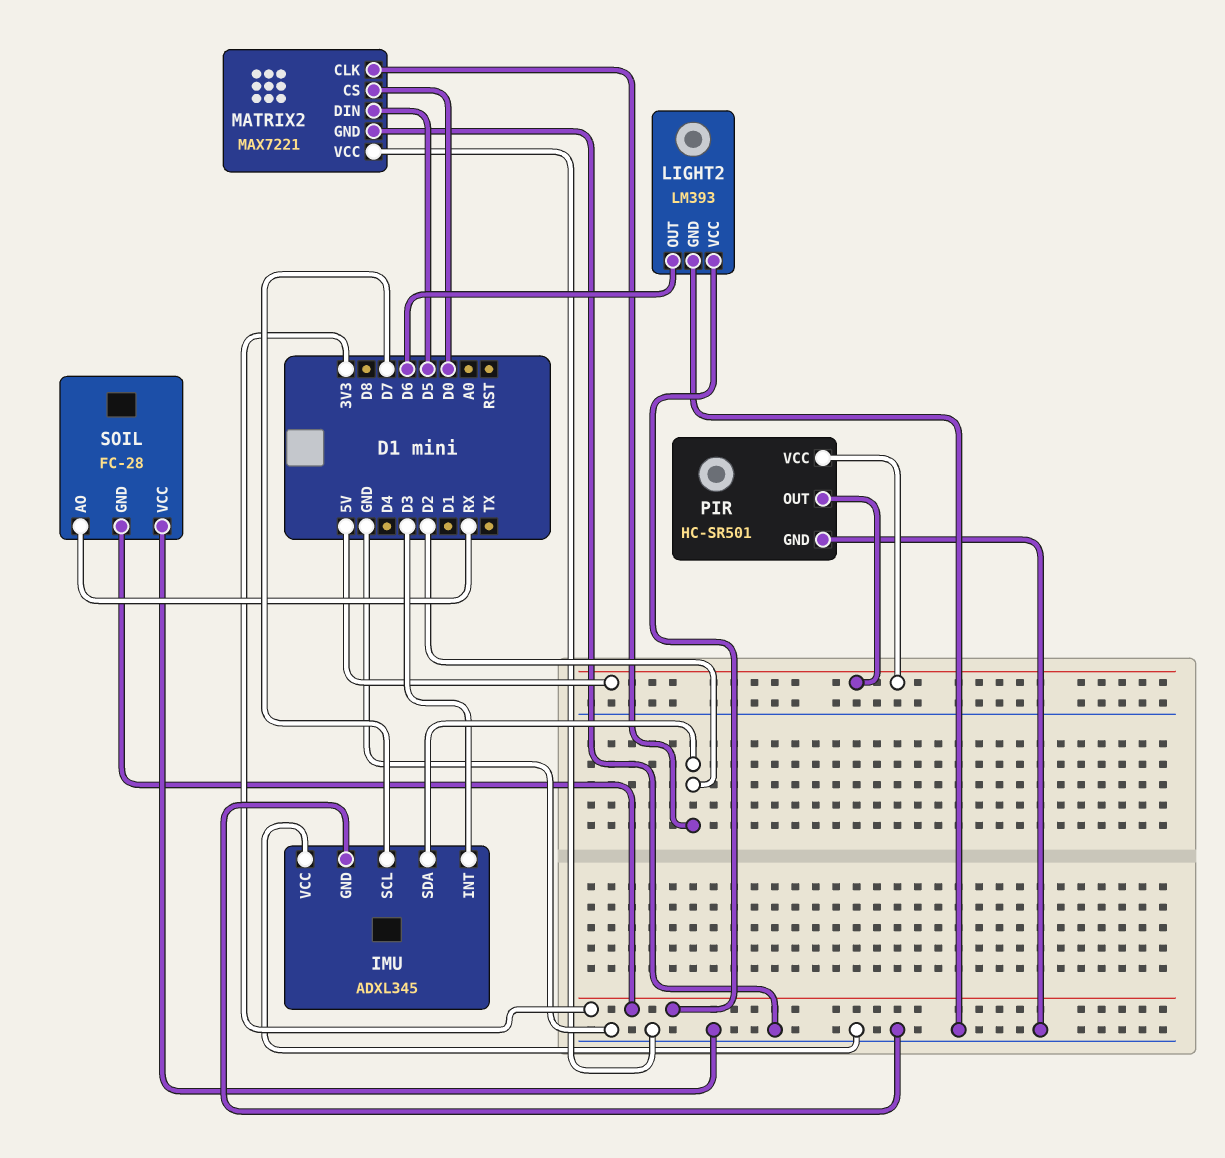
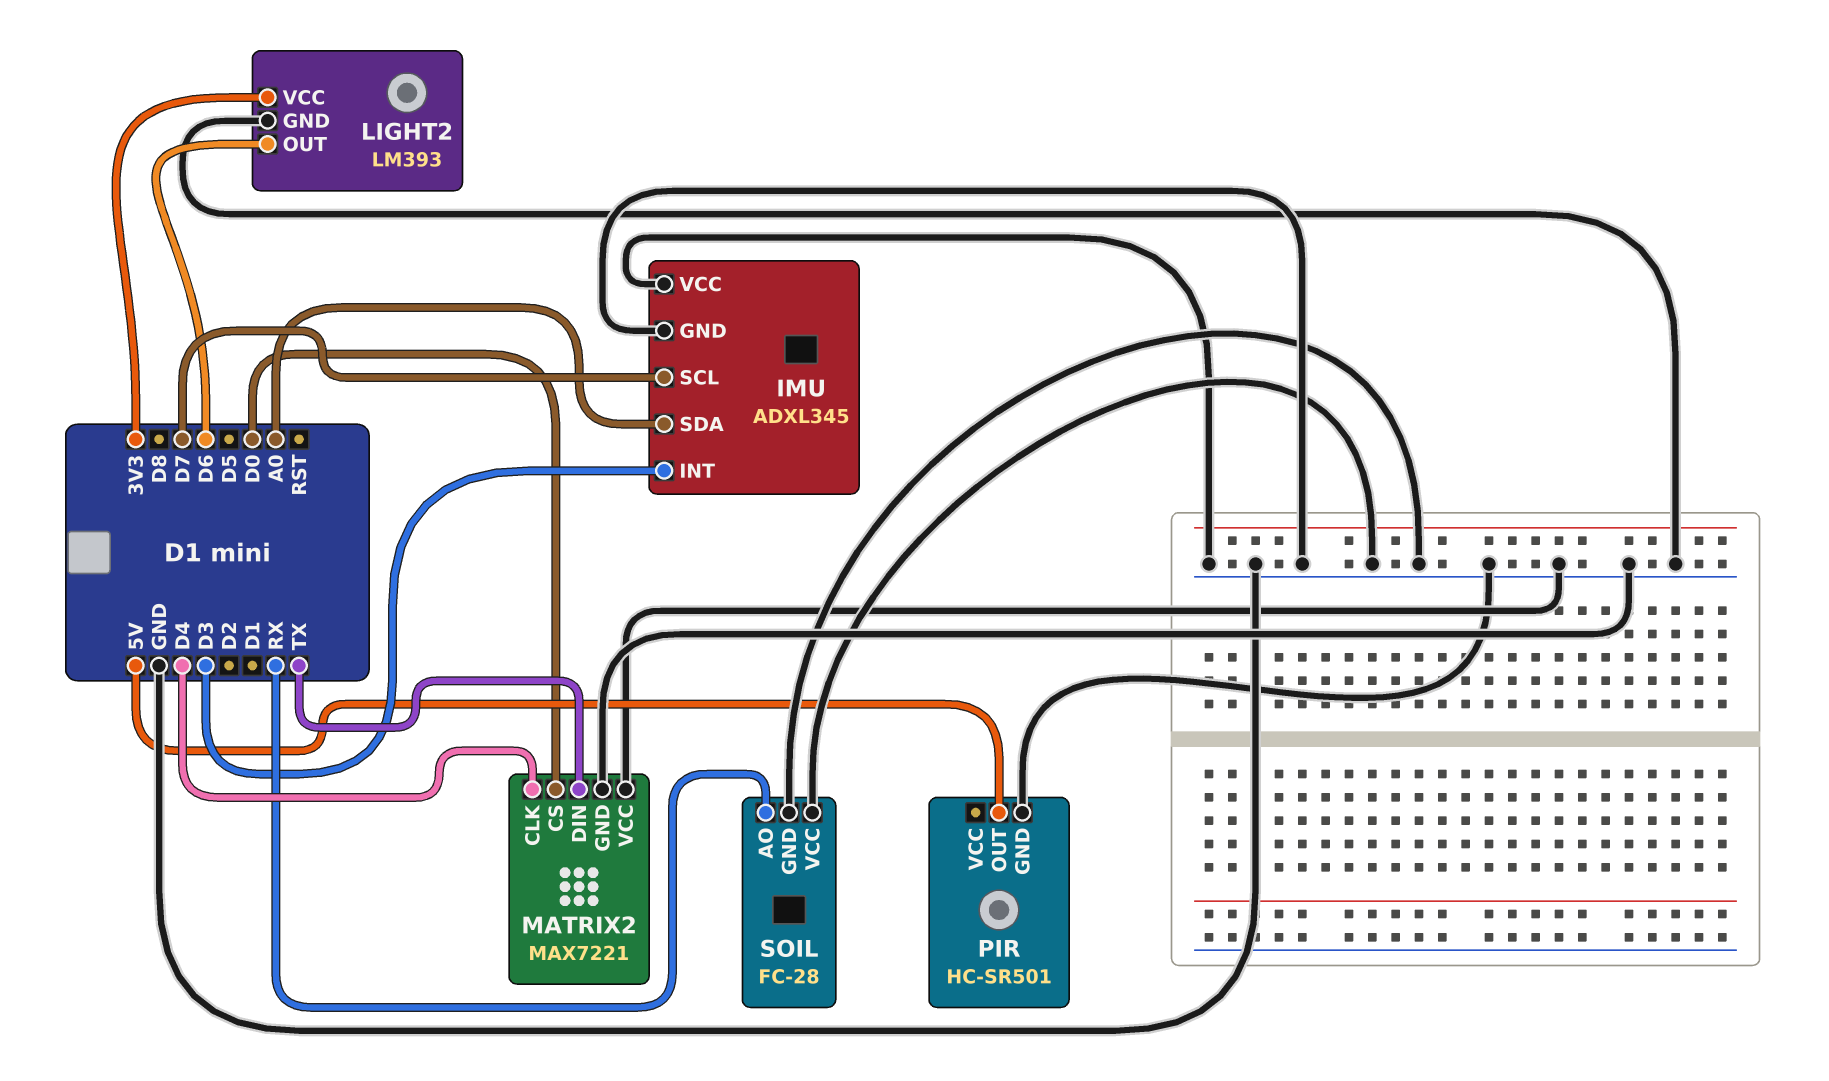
IMU pin SDA: D2 -> A0
MATRIX2 pin CLK: D2 -> D4
MATRIX2 pin DIN: D5 -> TX
PIR pin VCC: 5V -> none
SOIL pin GND: 3V3 -> GND

